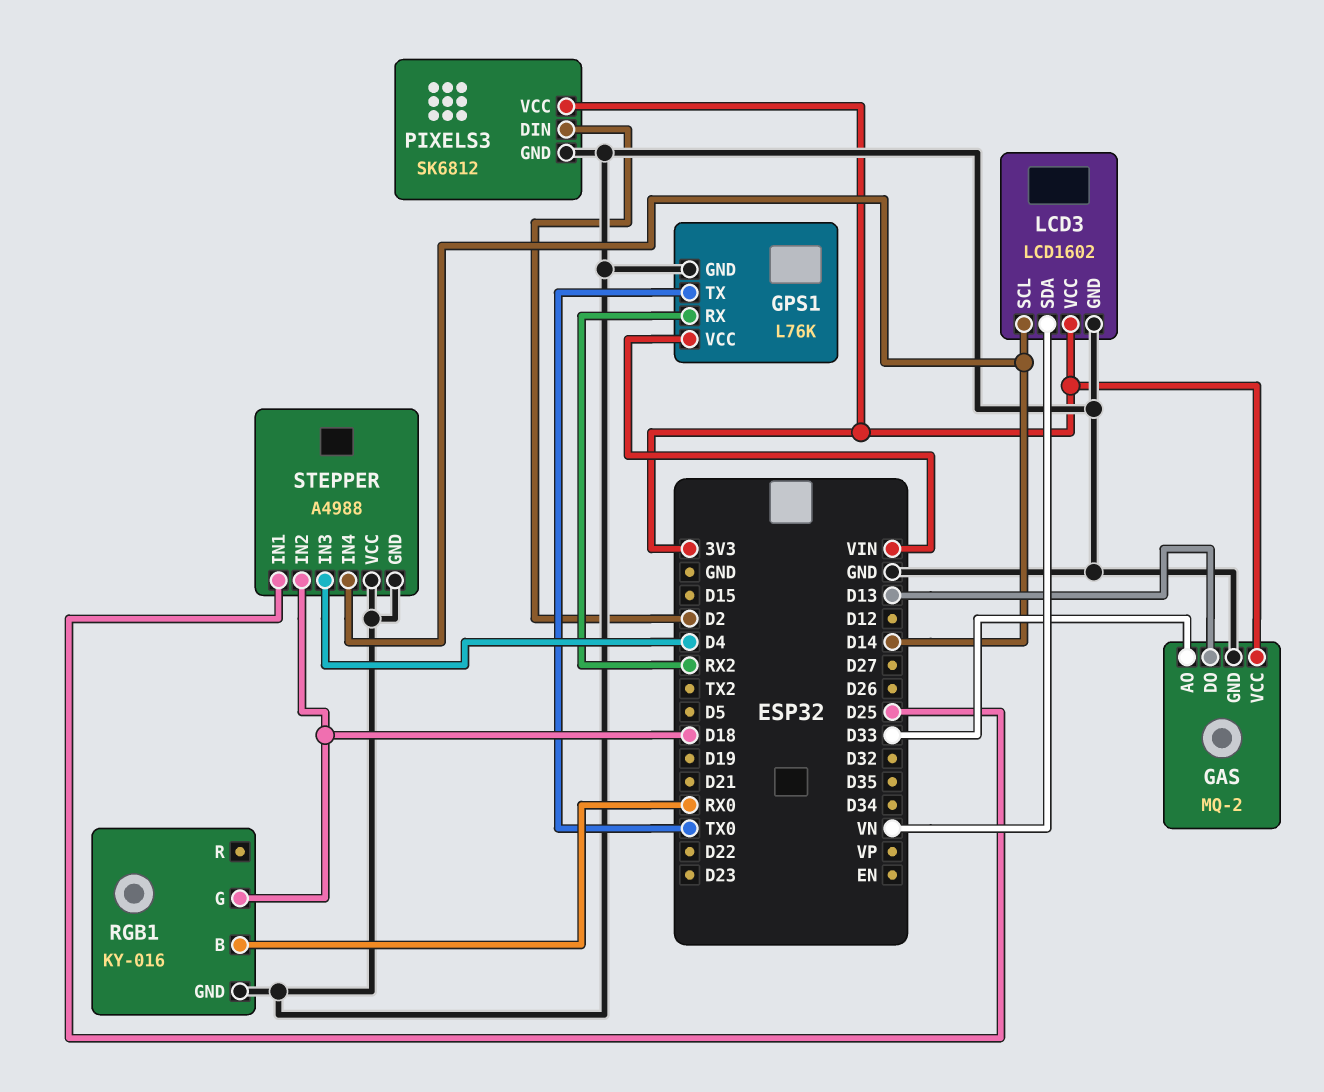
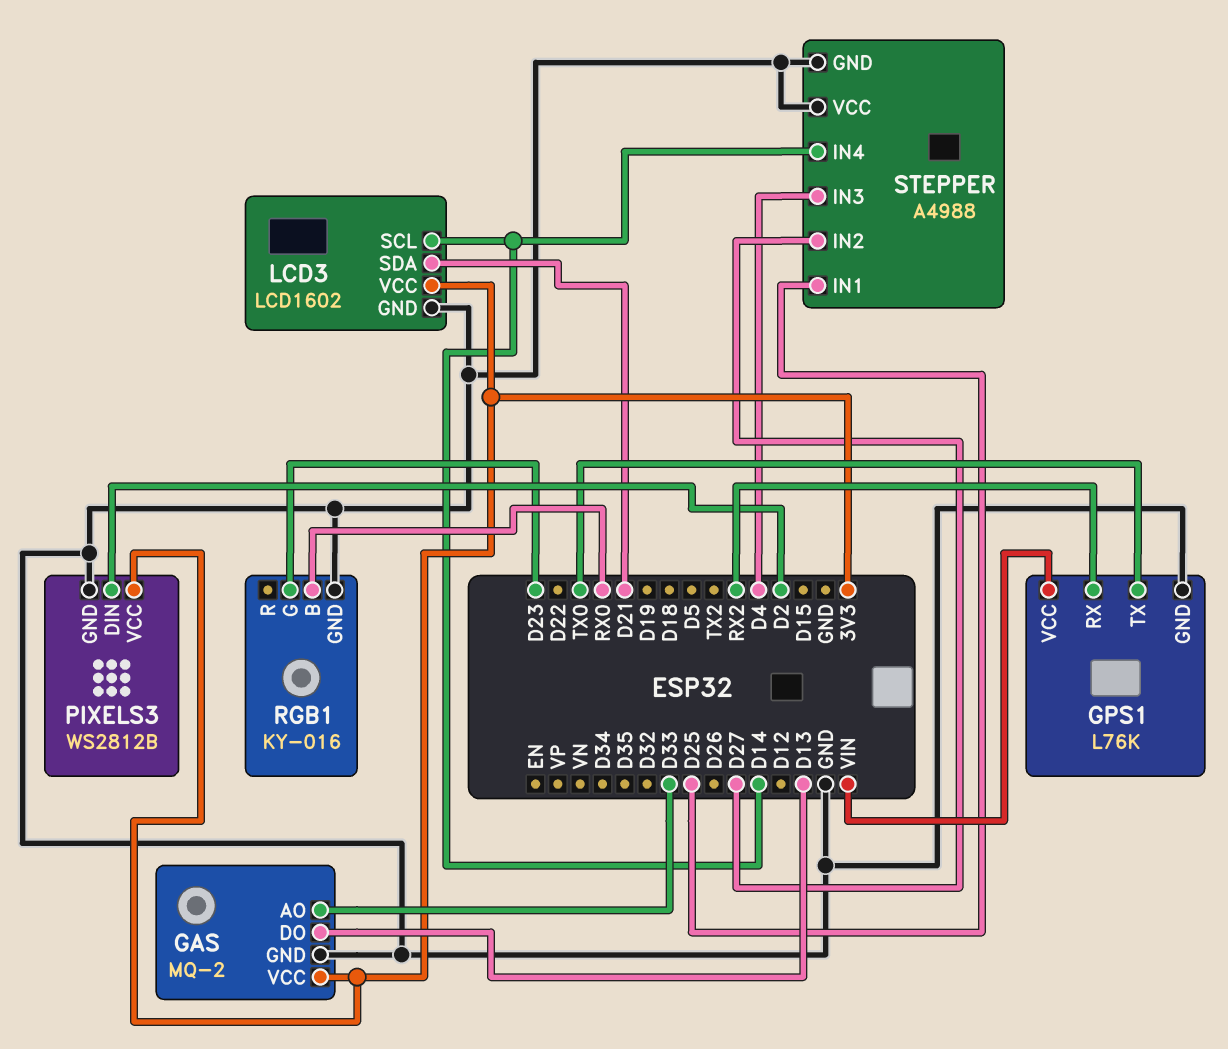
LCD3 pin SDA: VN -> D21
PIXELS3: SK6812 -> WS2812B
RGB1 pin G: D18 -> D23
STEPPER pin IN2: D18 -> D27

